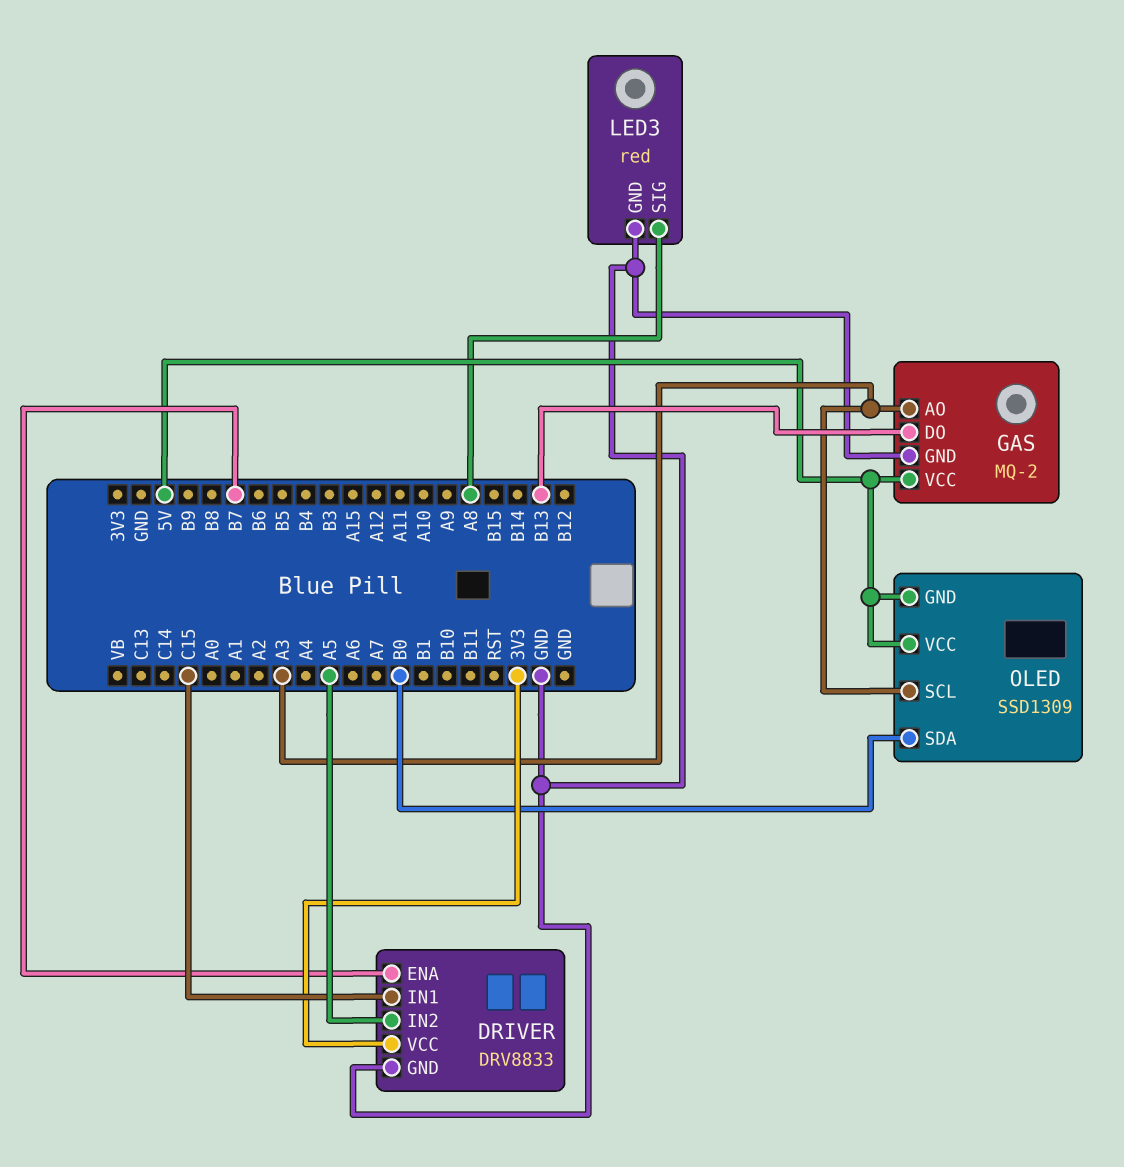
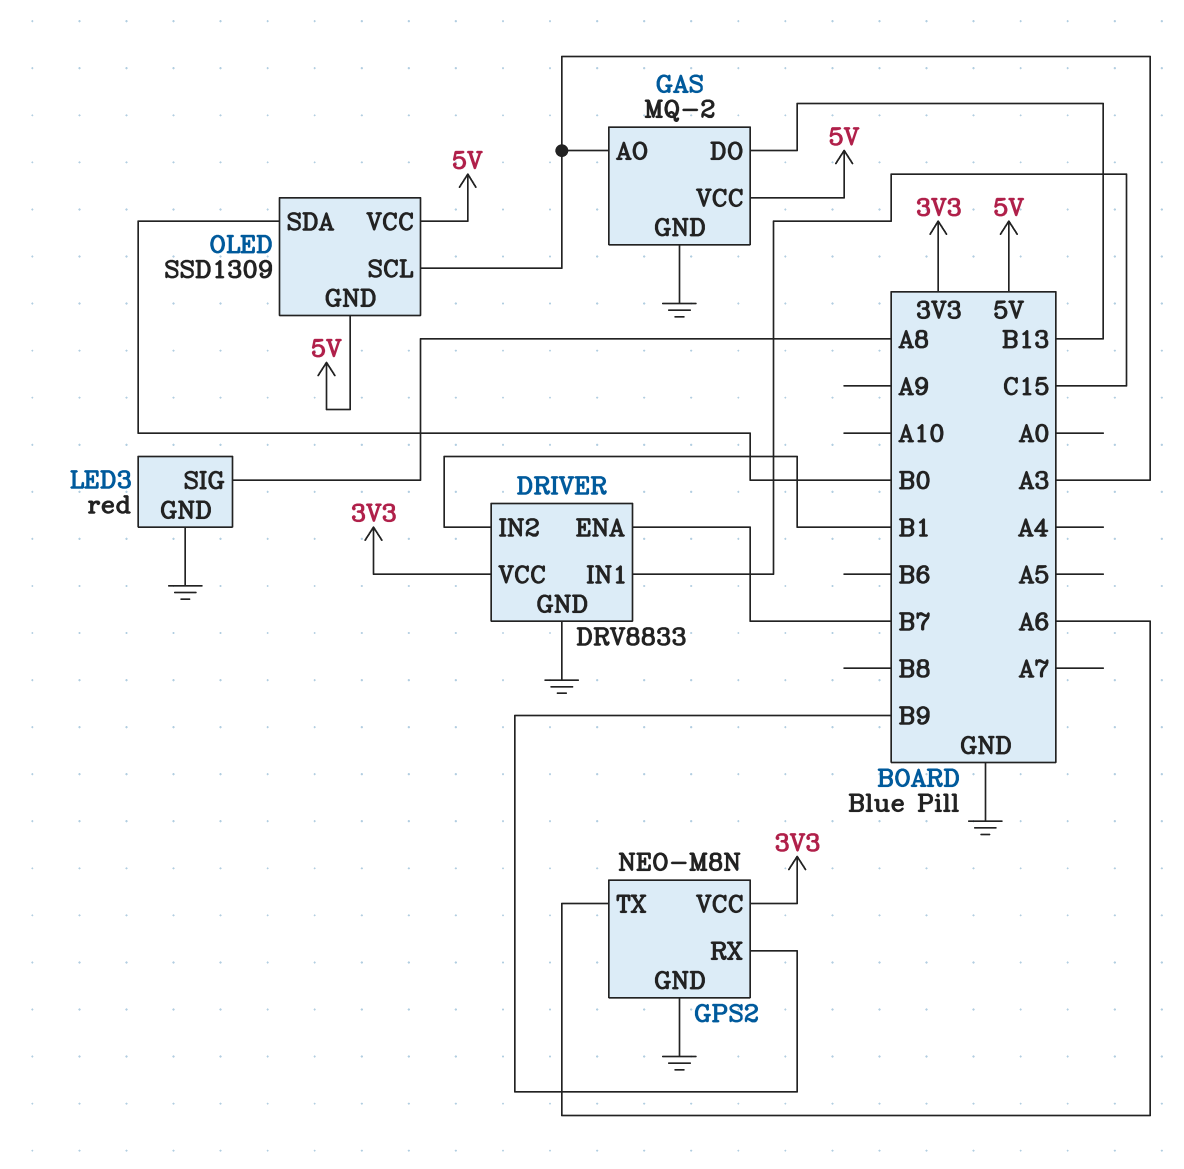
DRIVER pin IN2: A5 -> B1
GPS2: none -> NEO-M8N
GPS2 pin GND: none -> GND
GPS2 pin RX: none -> B9
GPS2 pin TX: none -> A6
GPS2 pin VCC: none -> 3V3

